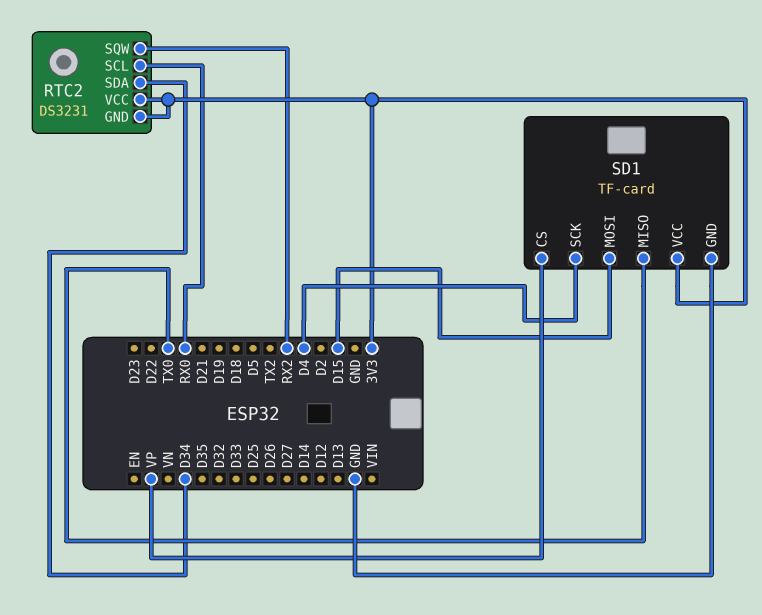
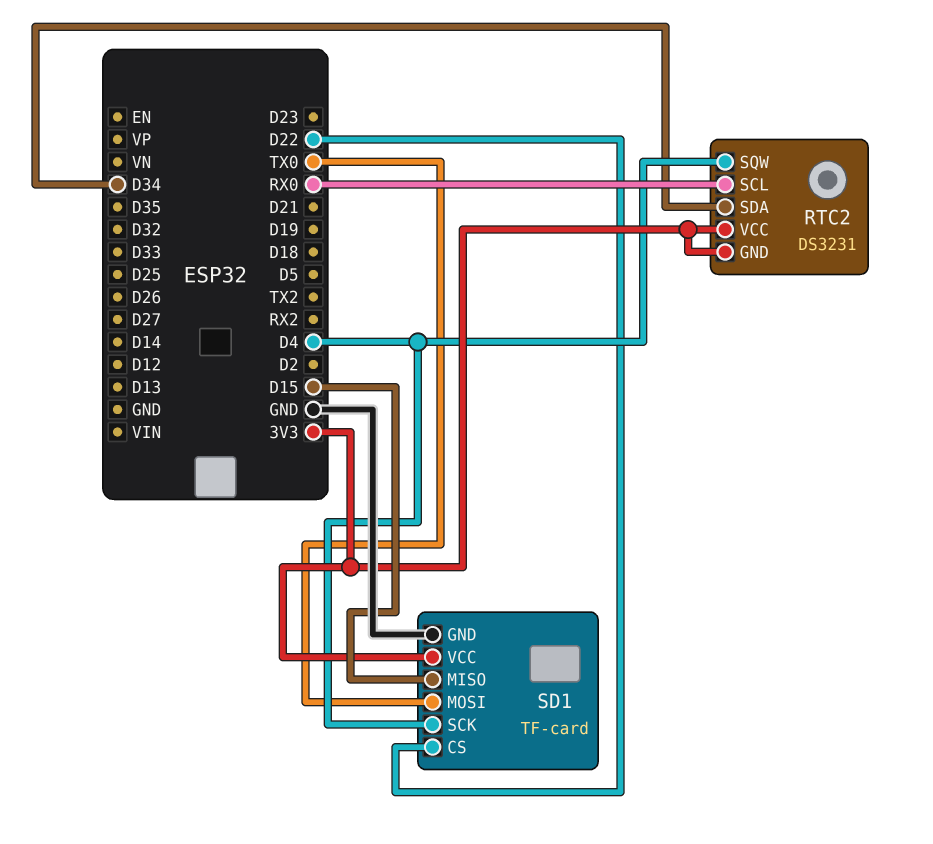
RTC2 pin SQW: RX2 -> D4
SD1 pin CS: VP -> D22
SD1 pin MISO: TX0 -> D15
SD1 pin MOSI: D15 -> TX0

